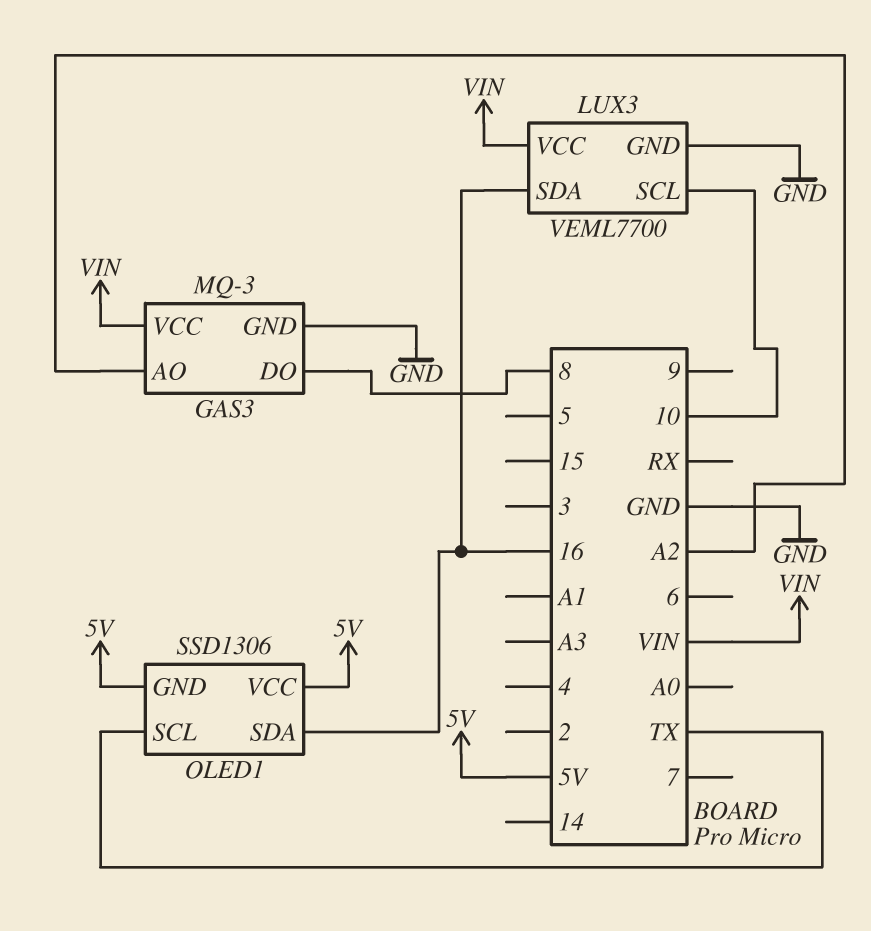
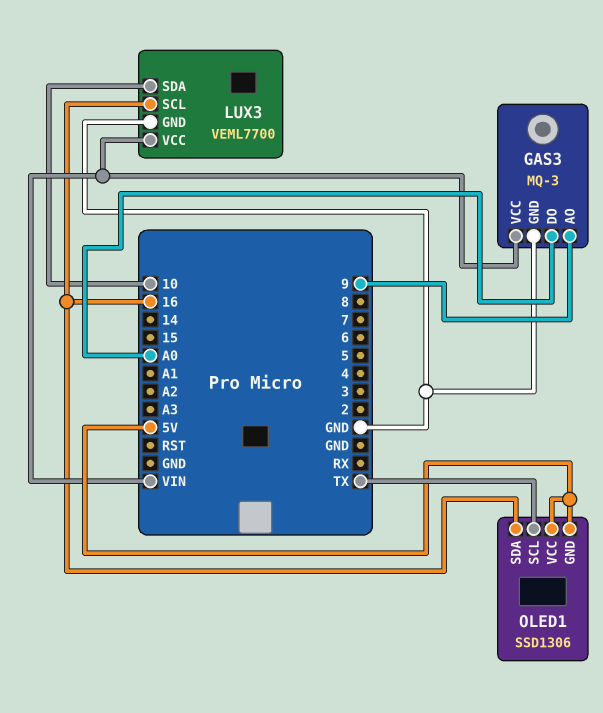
GAS3 pin AO: A2 -> 9
GAS3 pin DO: 8 -> A0
LUX3 pin SCL: 10 -> 16
LUX3 pin SDA: 16 -> 10

